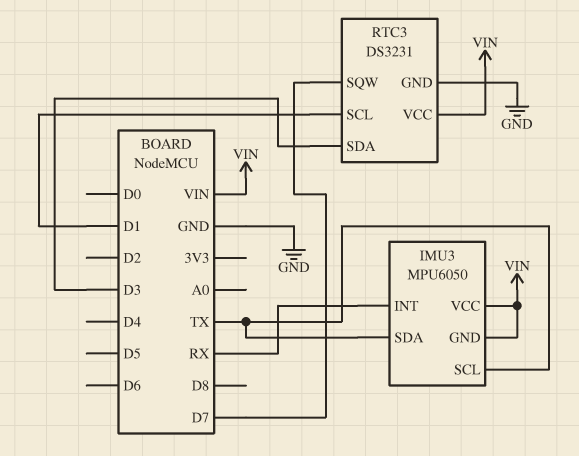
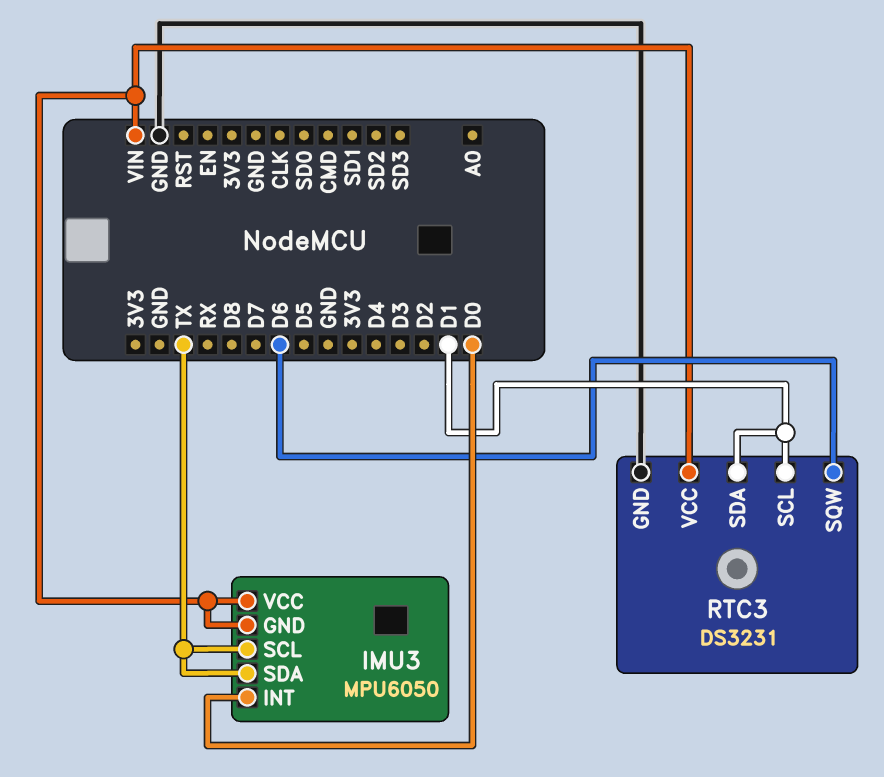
IMU3 pin INT: RX -> D0
RTC3 pin SDA: D3 -> D1
RTC3 pin SQW: D7 -> D6

